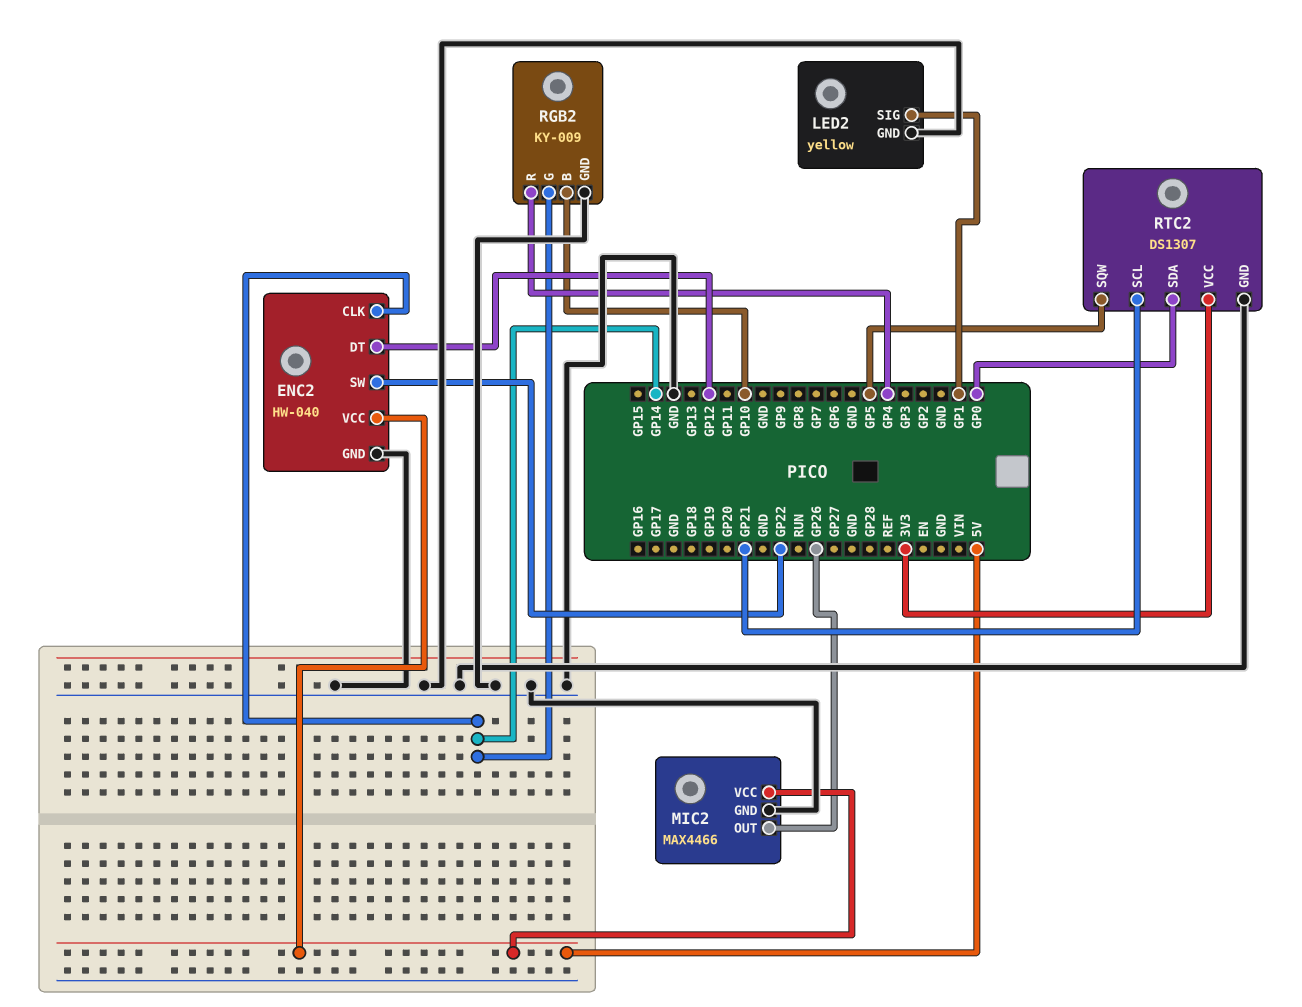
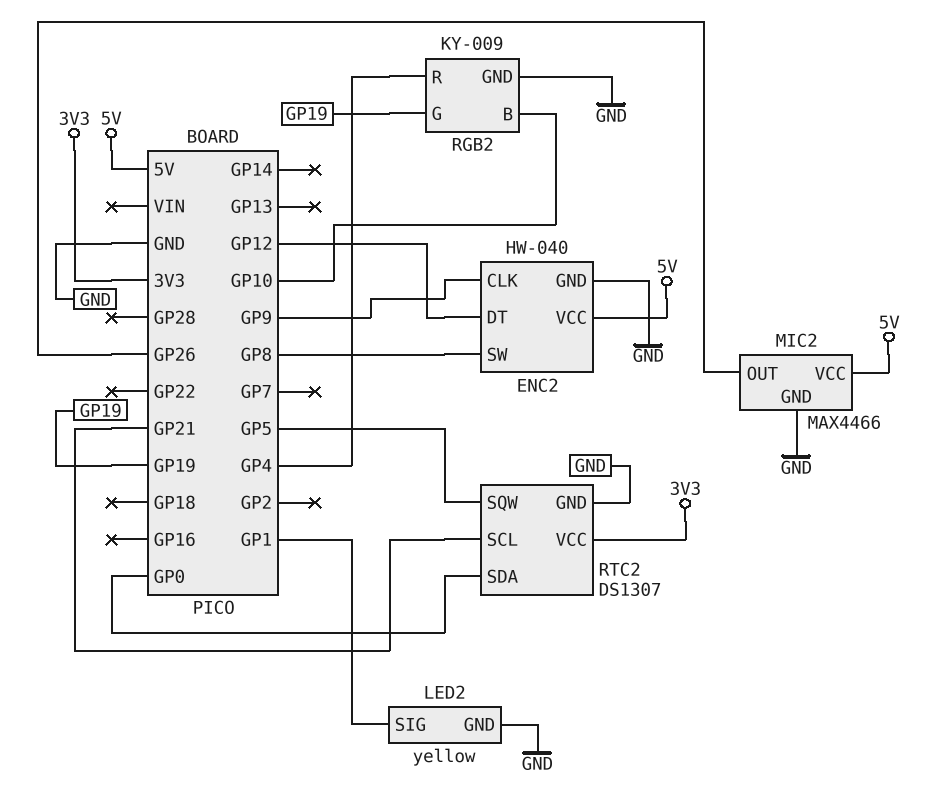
ENC2 pin CLK: GP14 -> GP9
ENC2 pin SW: GP22 -> GP8
RGB2 pin G: GP14 -> GP19

